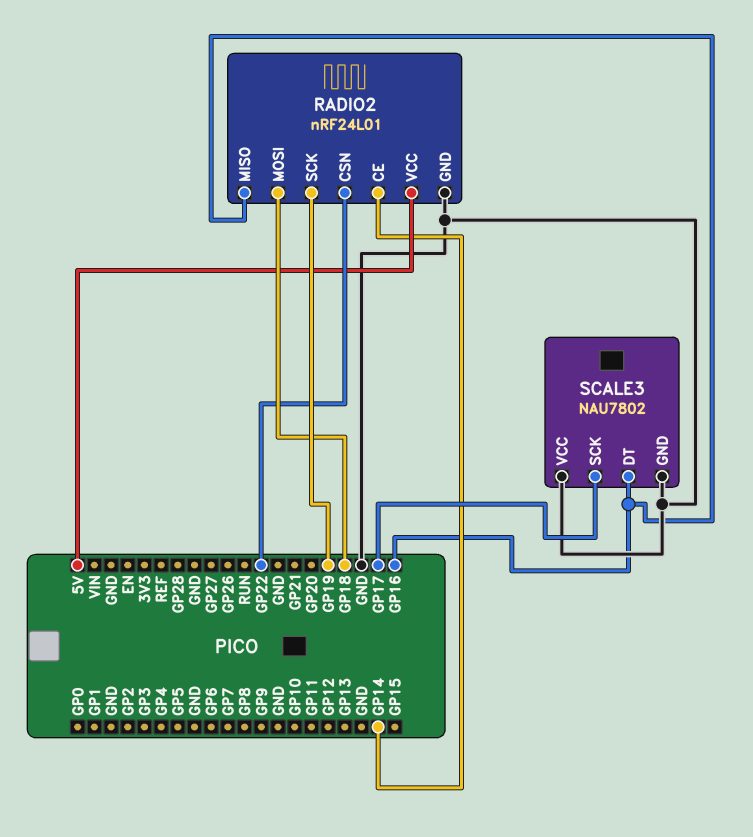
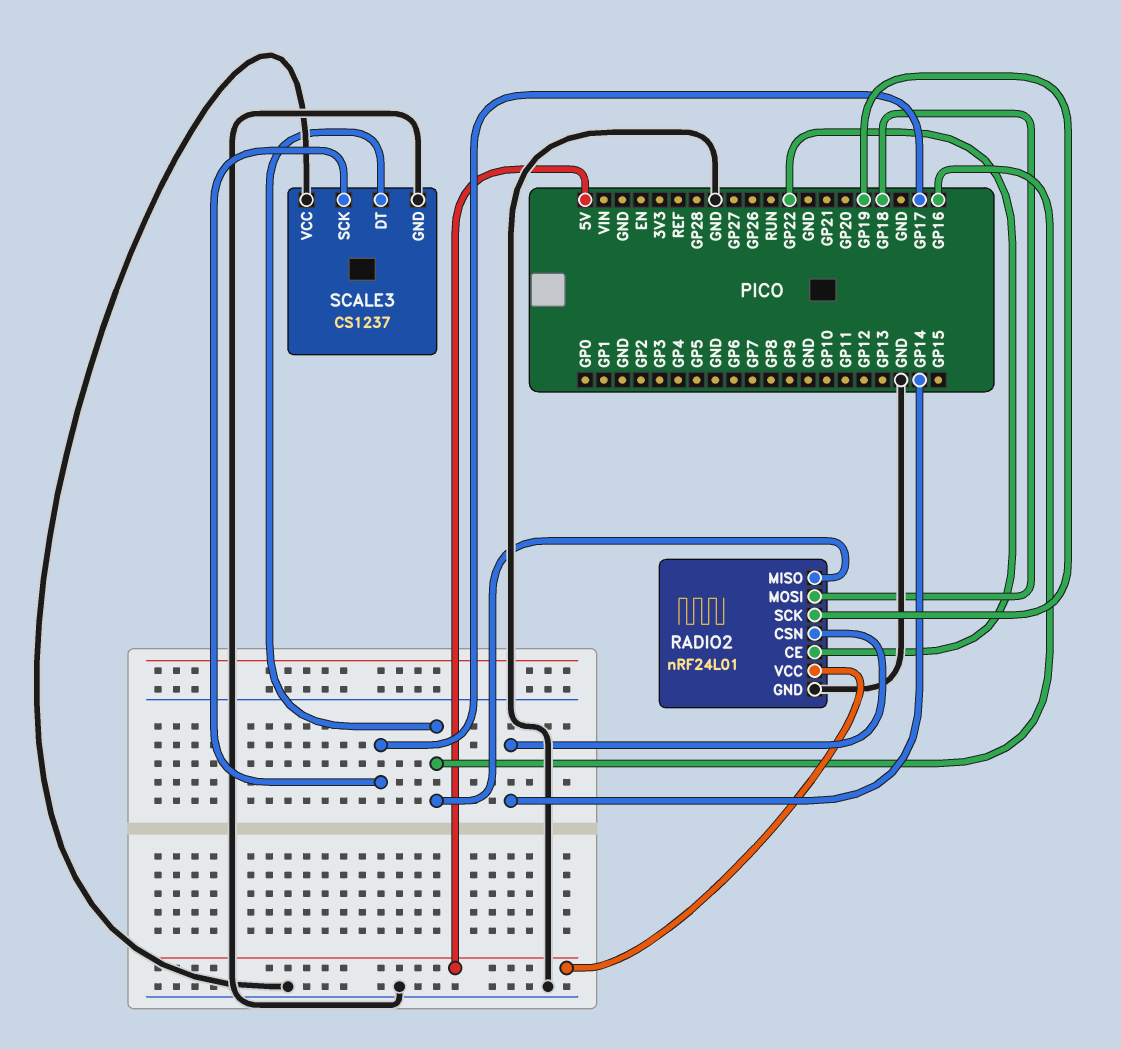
RADIO2 pin CE: GP14 -> GP22
RADIO2 pin CSN: GP22 -> GP14
SCALE3: NAU7802 -> CS1237

